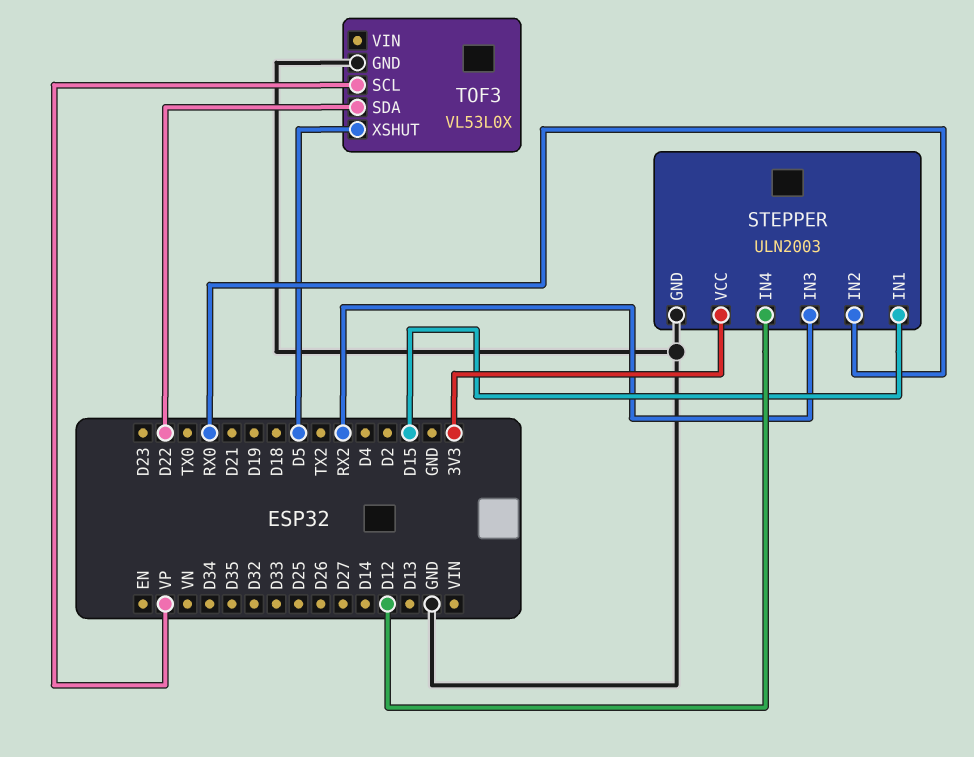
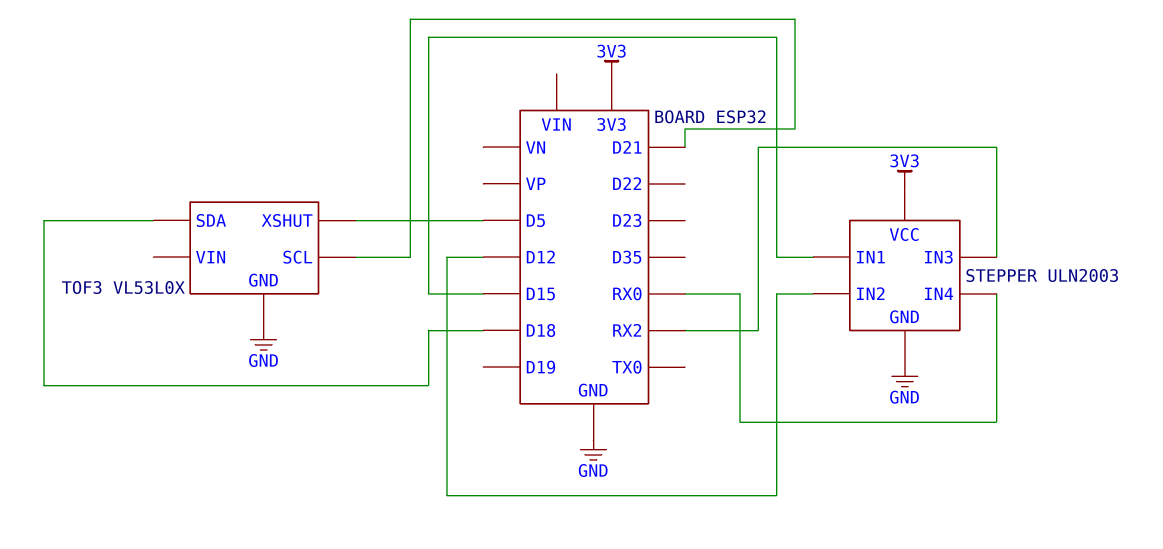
STEPPER pin IN2: RX0 -> D12
STEPPER pin IN4: D12 -> RX0
TOF3 pin SCL: VP -> D21
TOF3 pin SDA: D22 -> D18

